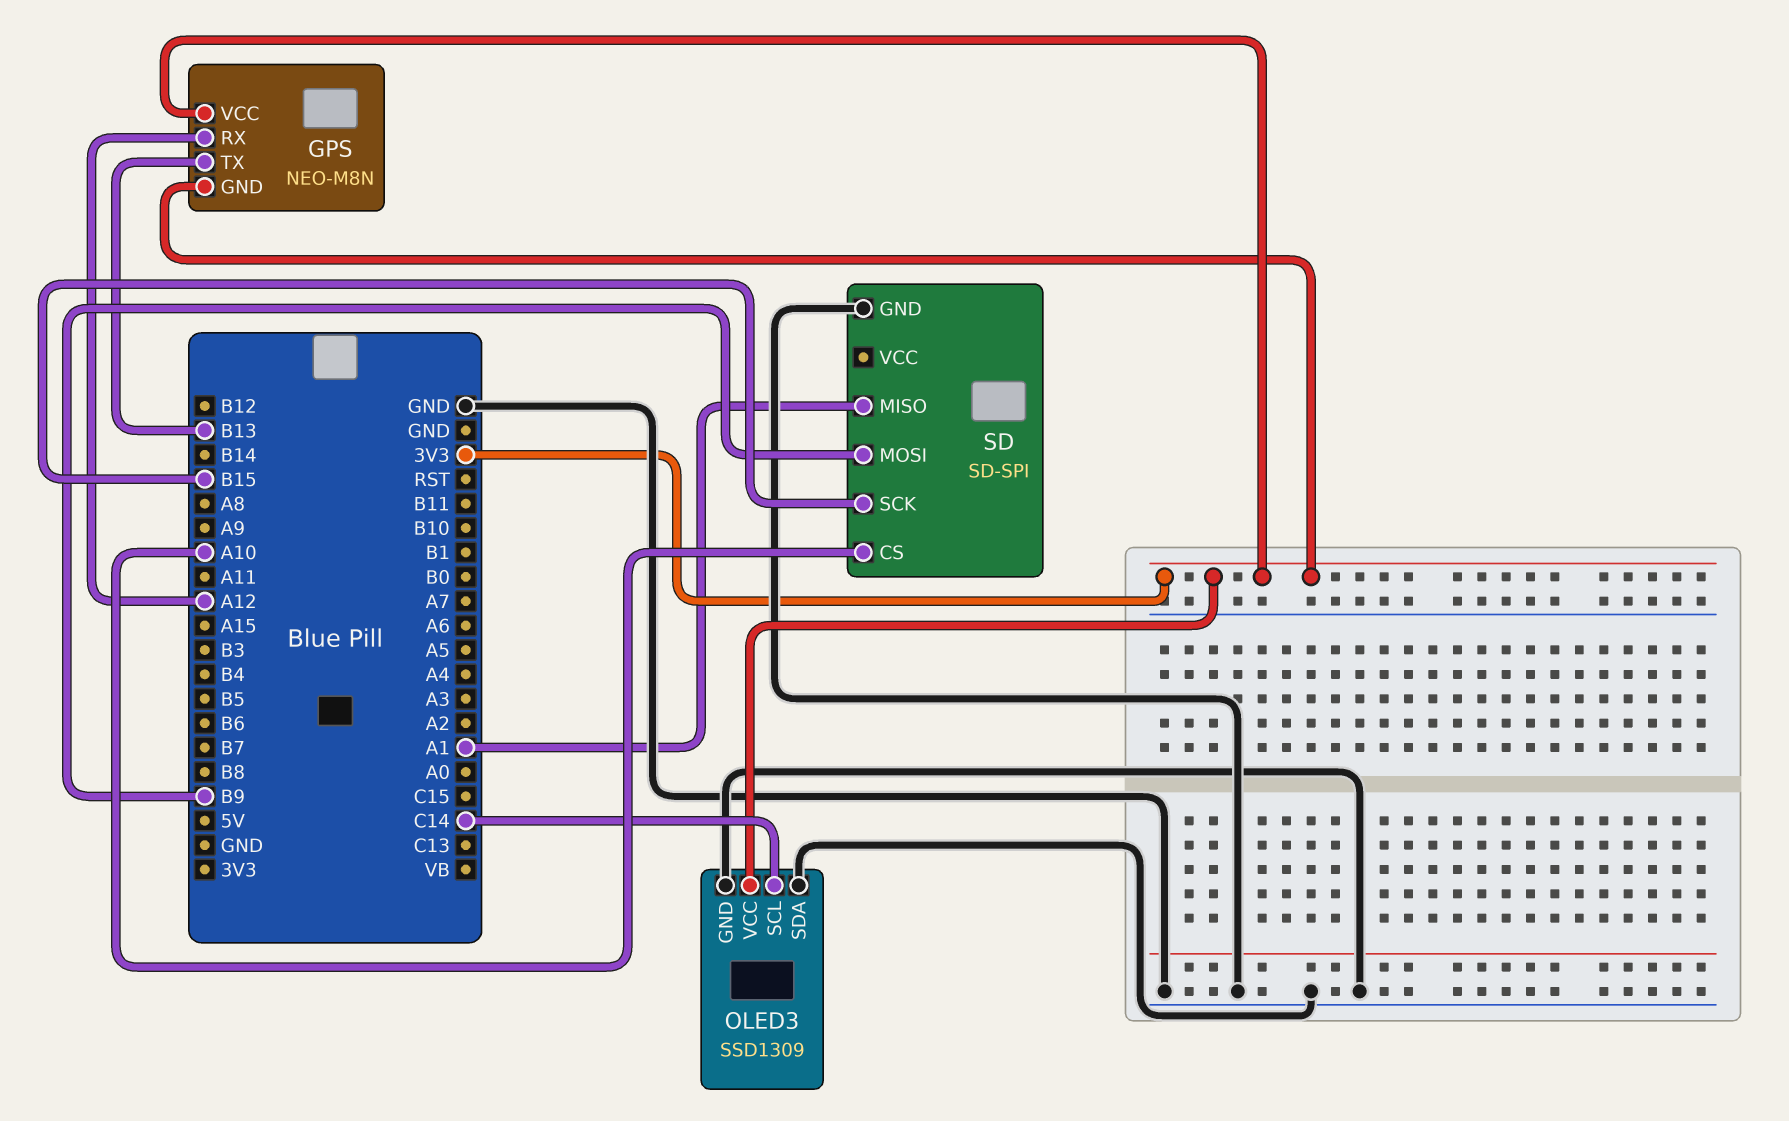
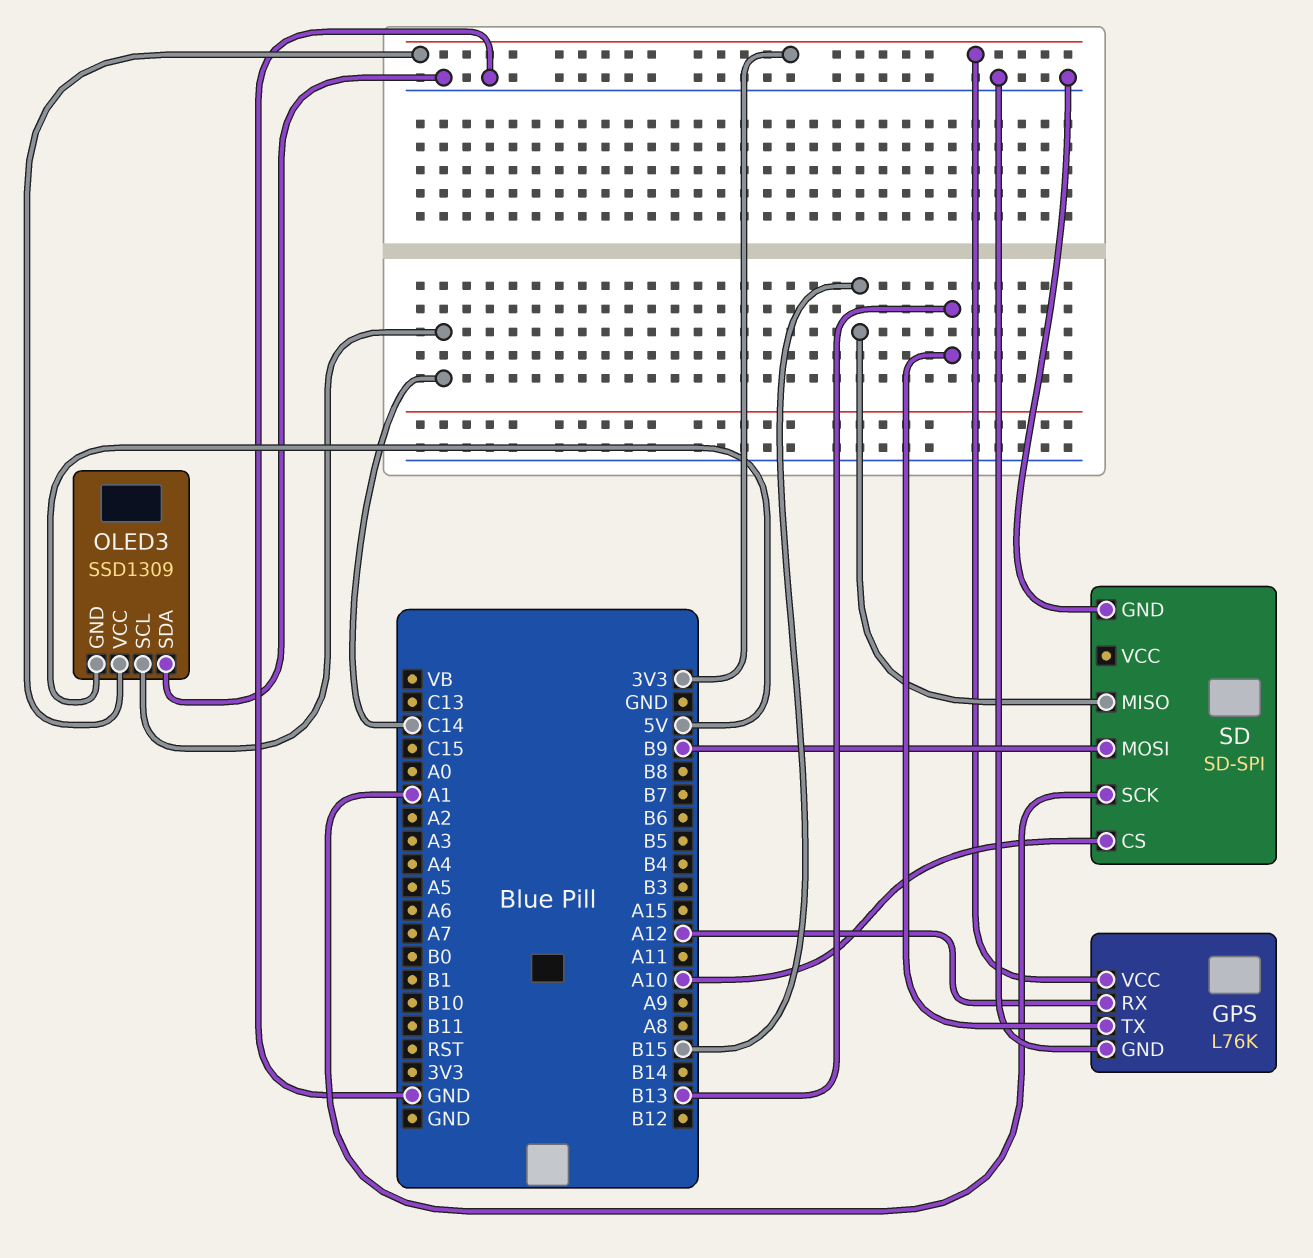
GPS: NEO-M8N -> L76K
GPS pin GND: 3V3 -> GND
OLED3 pin GND: GND -> 5V
SD pin MISO: A1 -> B15
SD pin SCK: B15 -> A1

